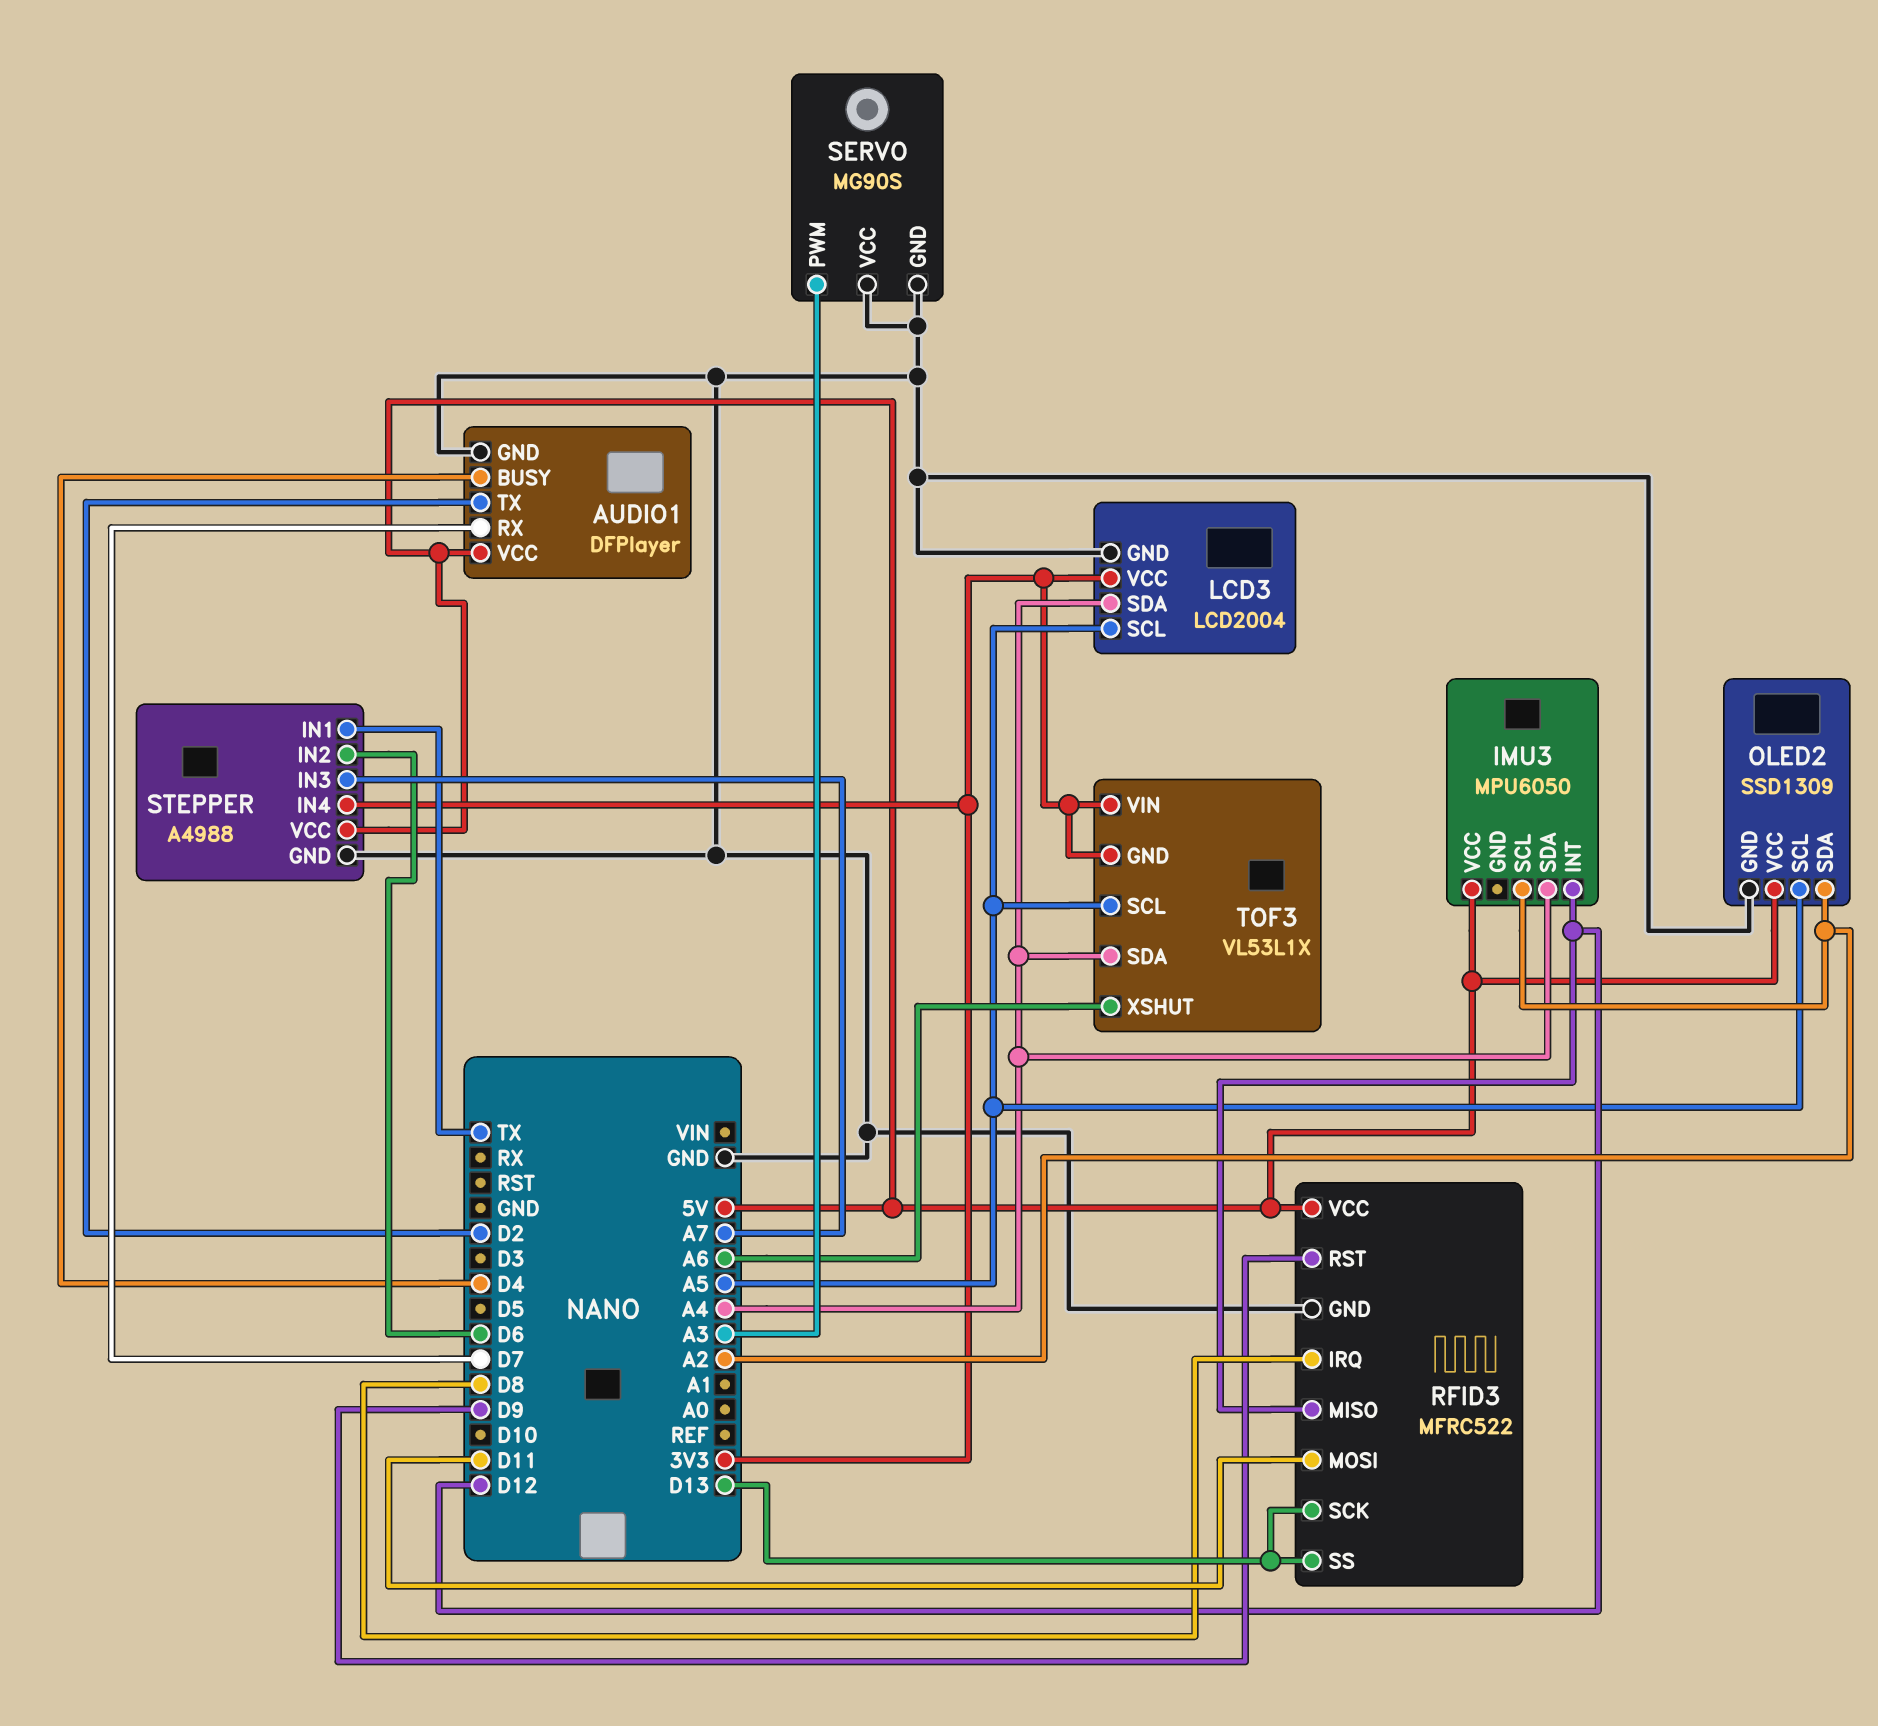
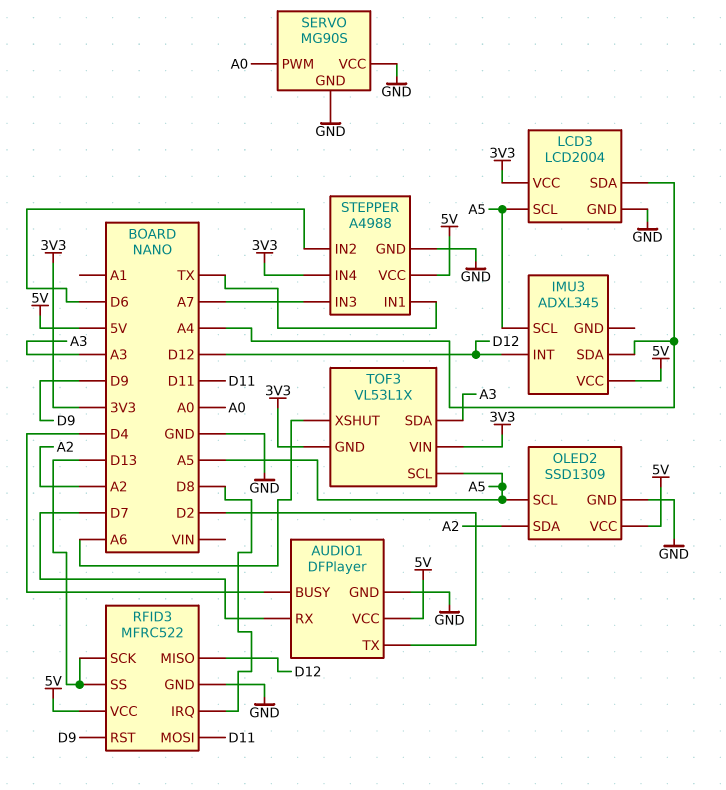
IMU3: MPU6050 -> ADXL345
IMU3 pin SCL: A2 -> A5
SERVO pin PWM: A3 -> A0
TOF3 pin SDA: A4 -> A3

